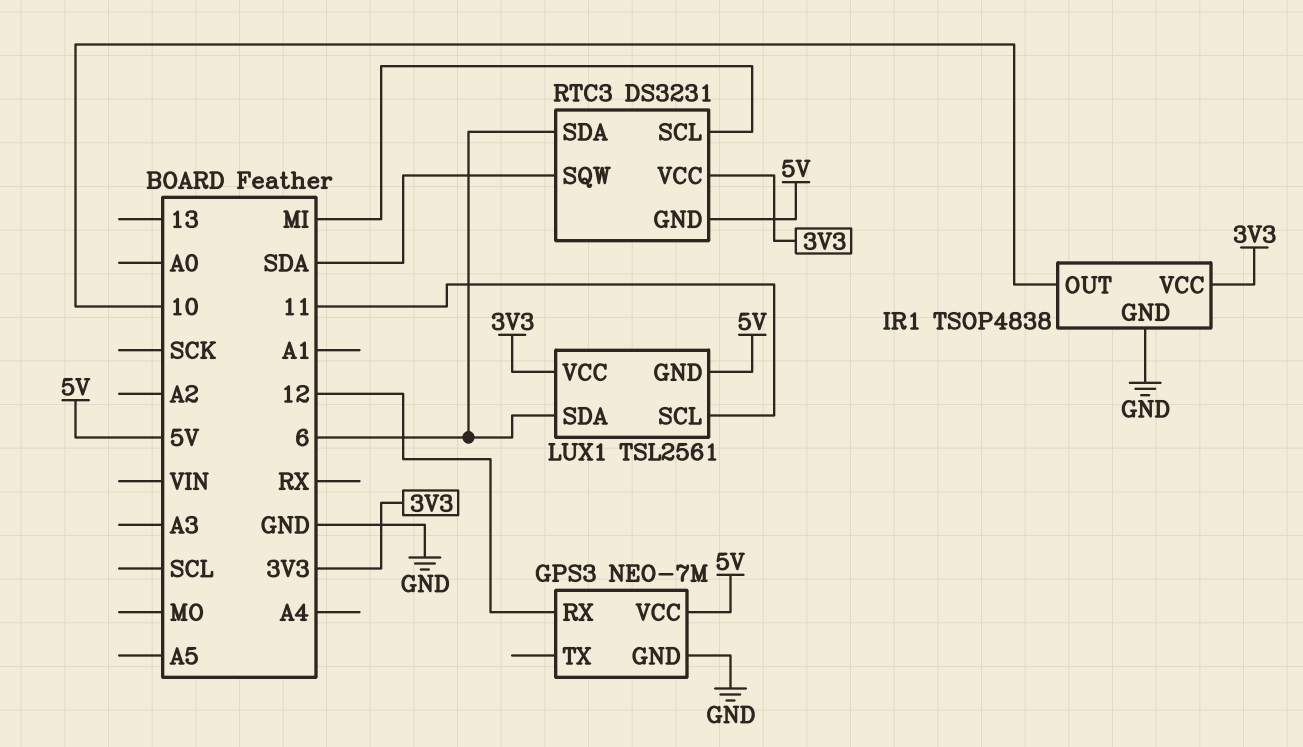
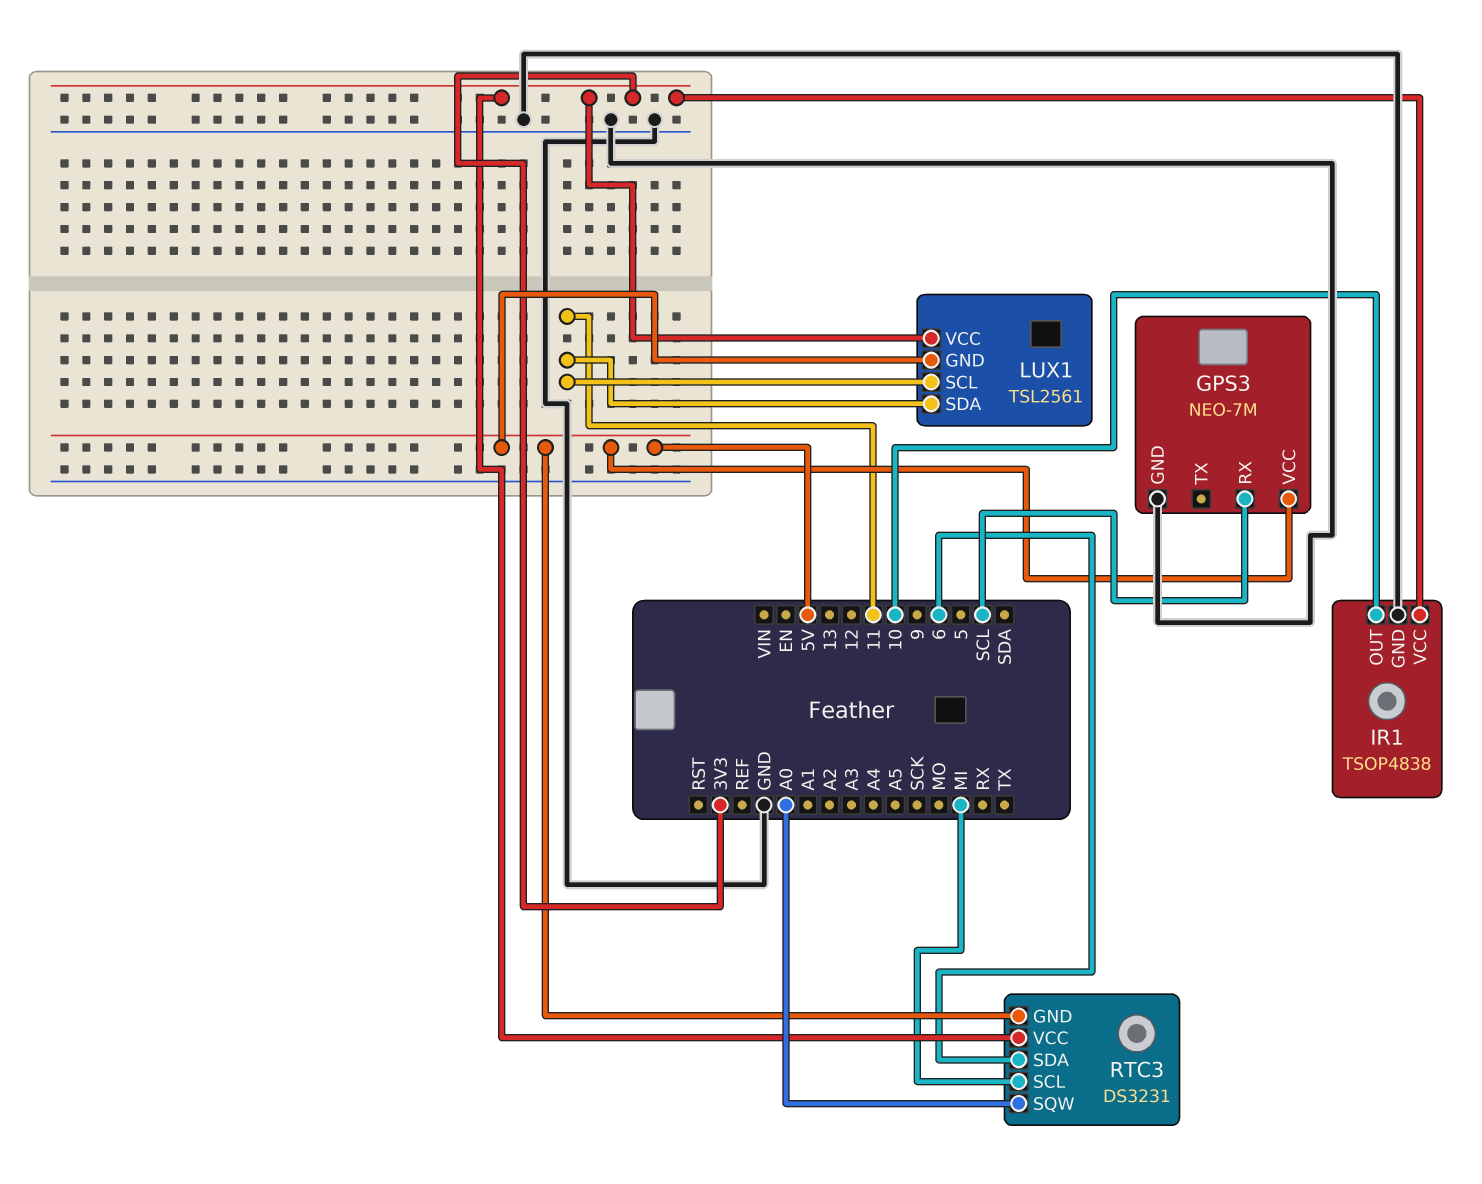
GPS3 pin RX: 12 -> SCL
LUX1 pin SDA: 6 -> 11
RTC3 pin SQW: SDA -> A0

